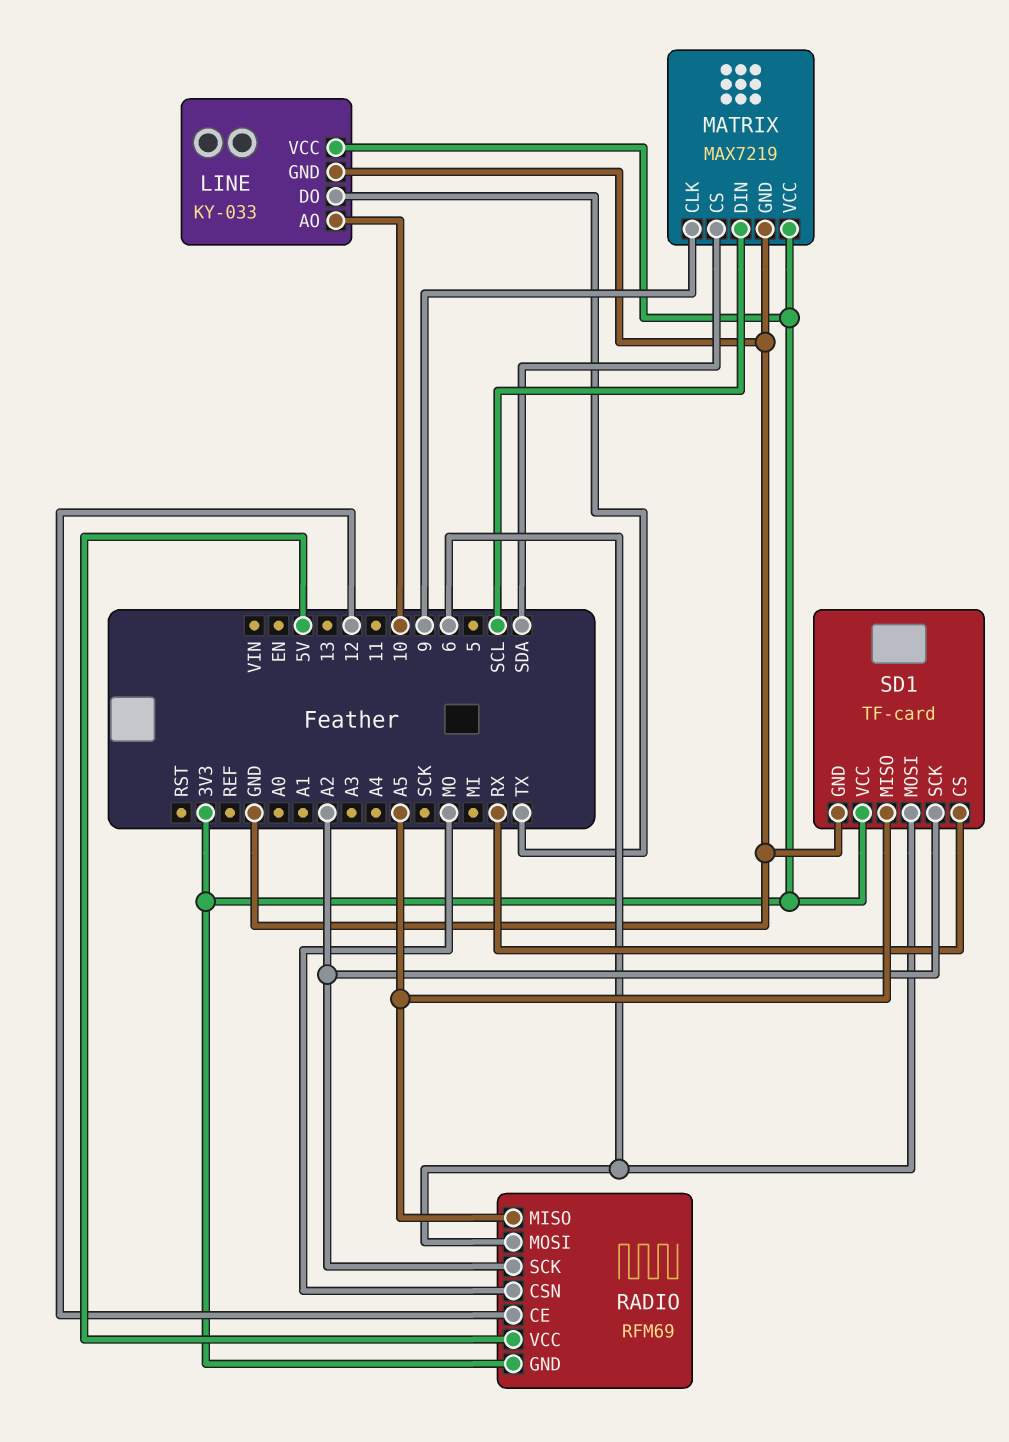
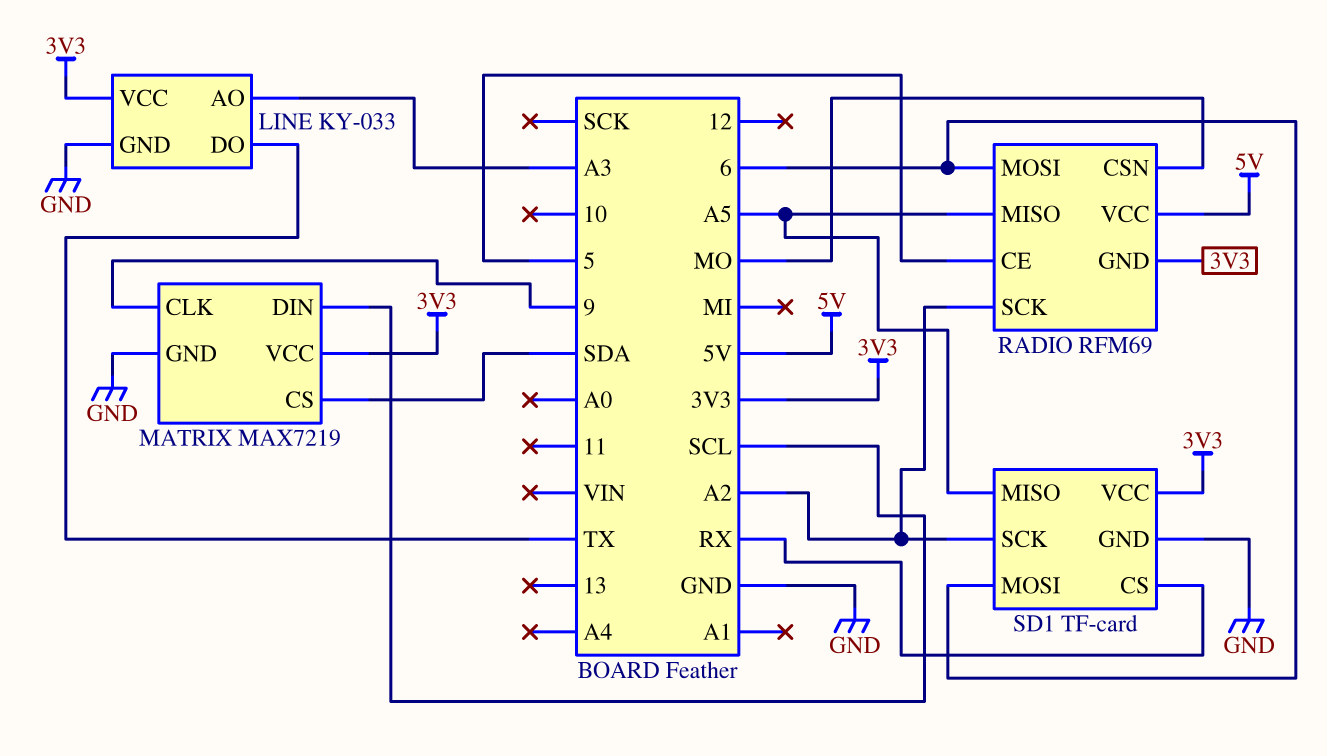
LINE pin AO: 10 -> A3
RADIO pin CE: 12 -> 5

